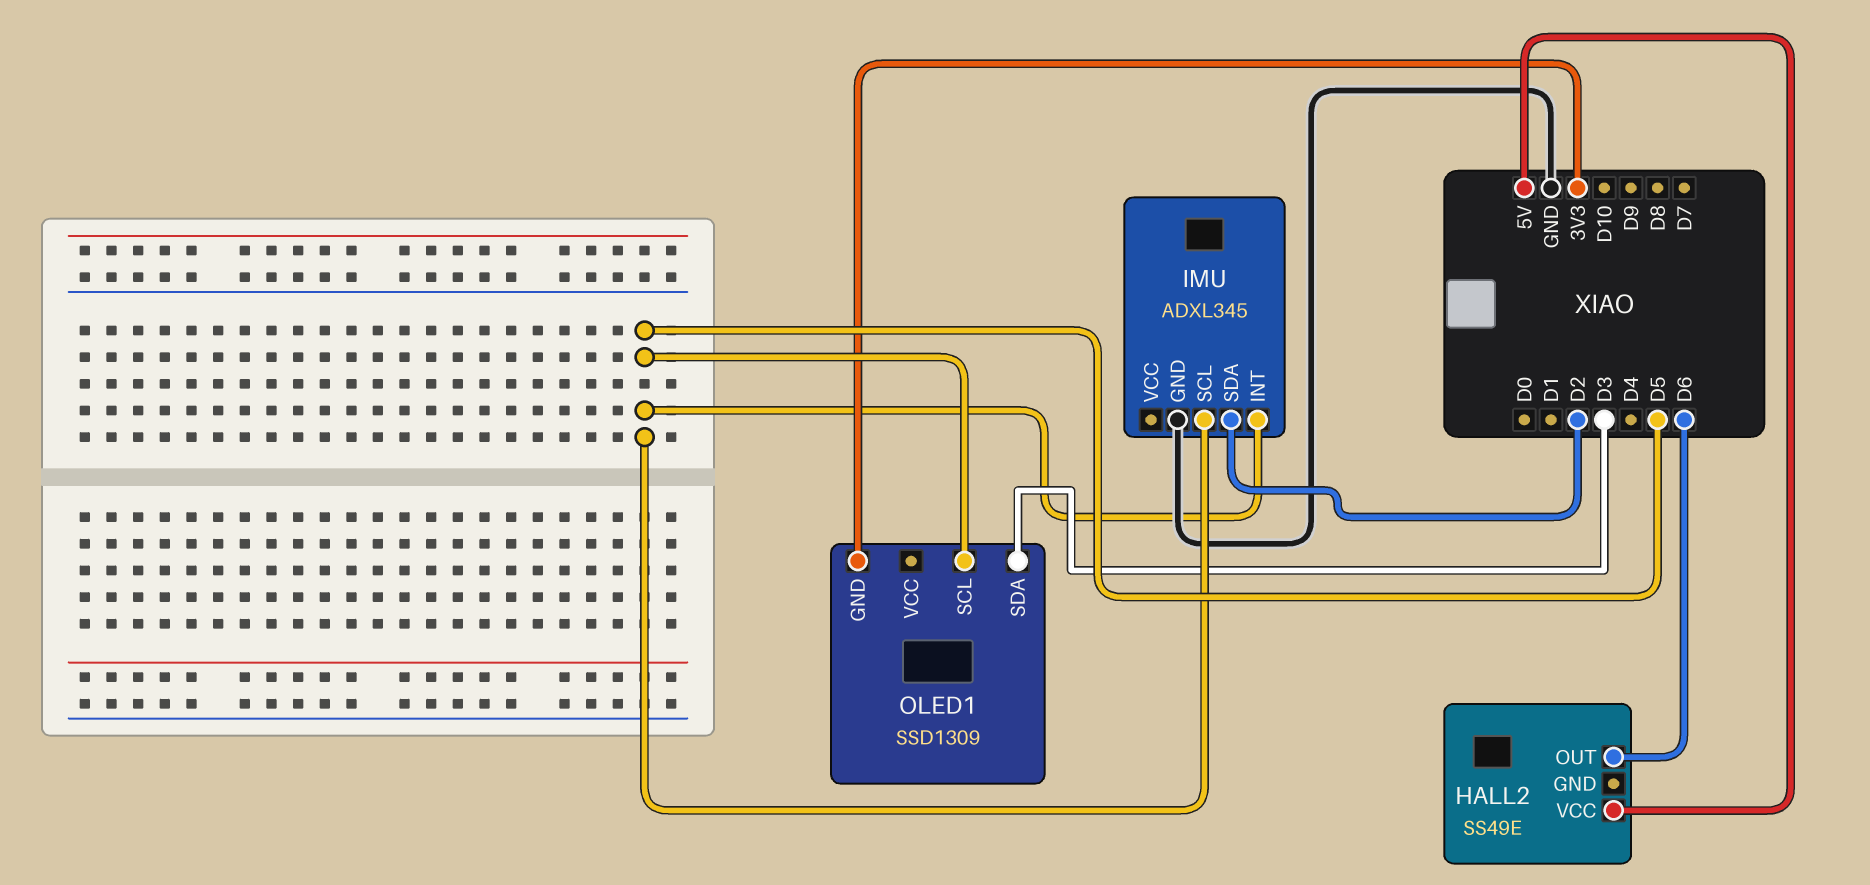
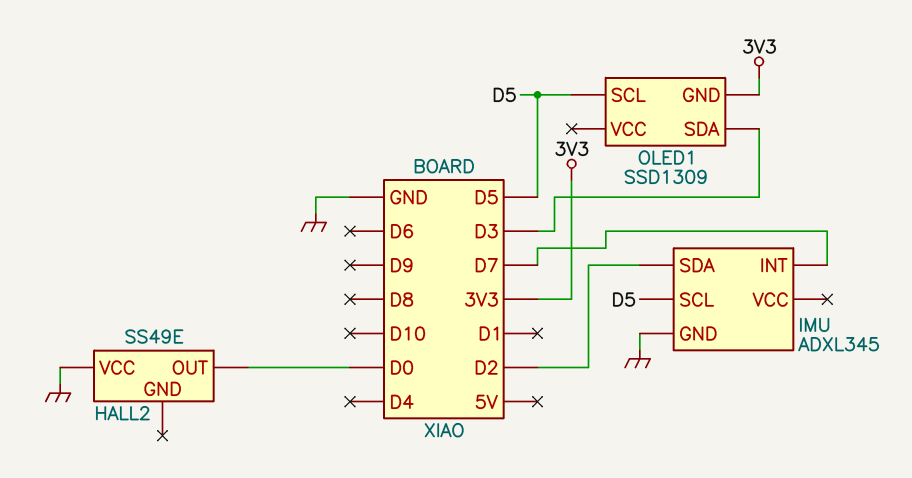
HALL2 pin OUT: D6 -> D0
HALL2 pin VCC: 5V -> GND
IMU pin INT: D5 -> D7

